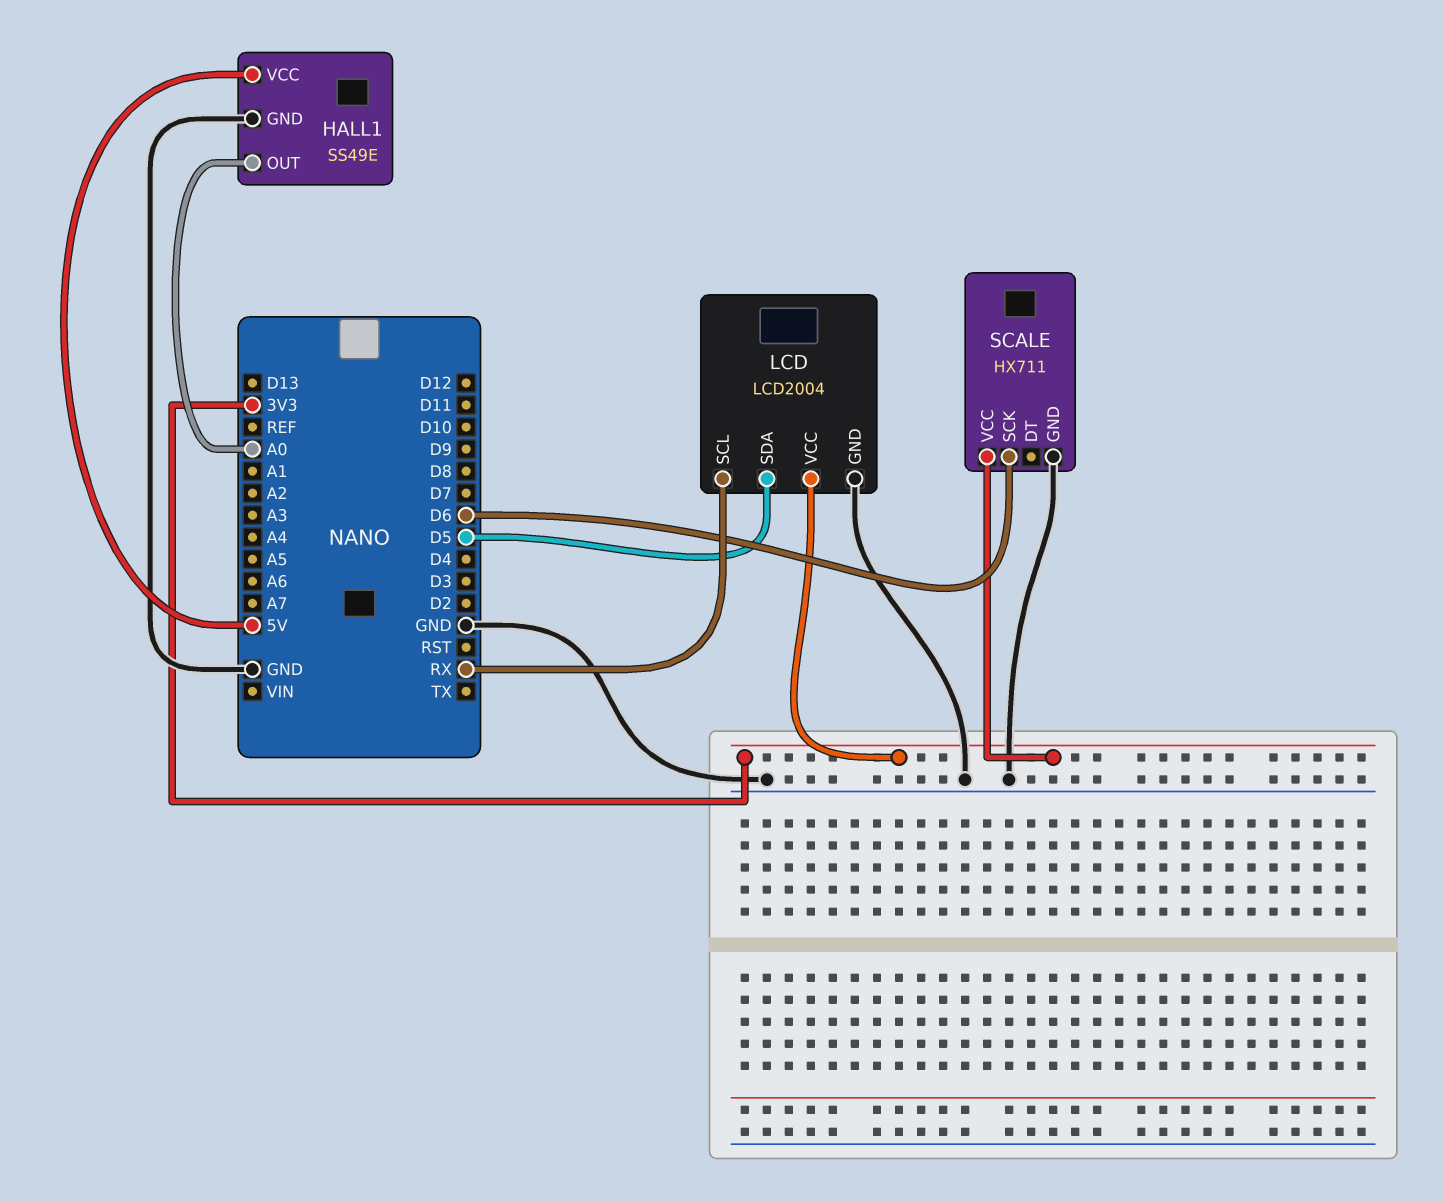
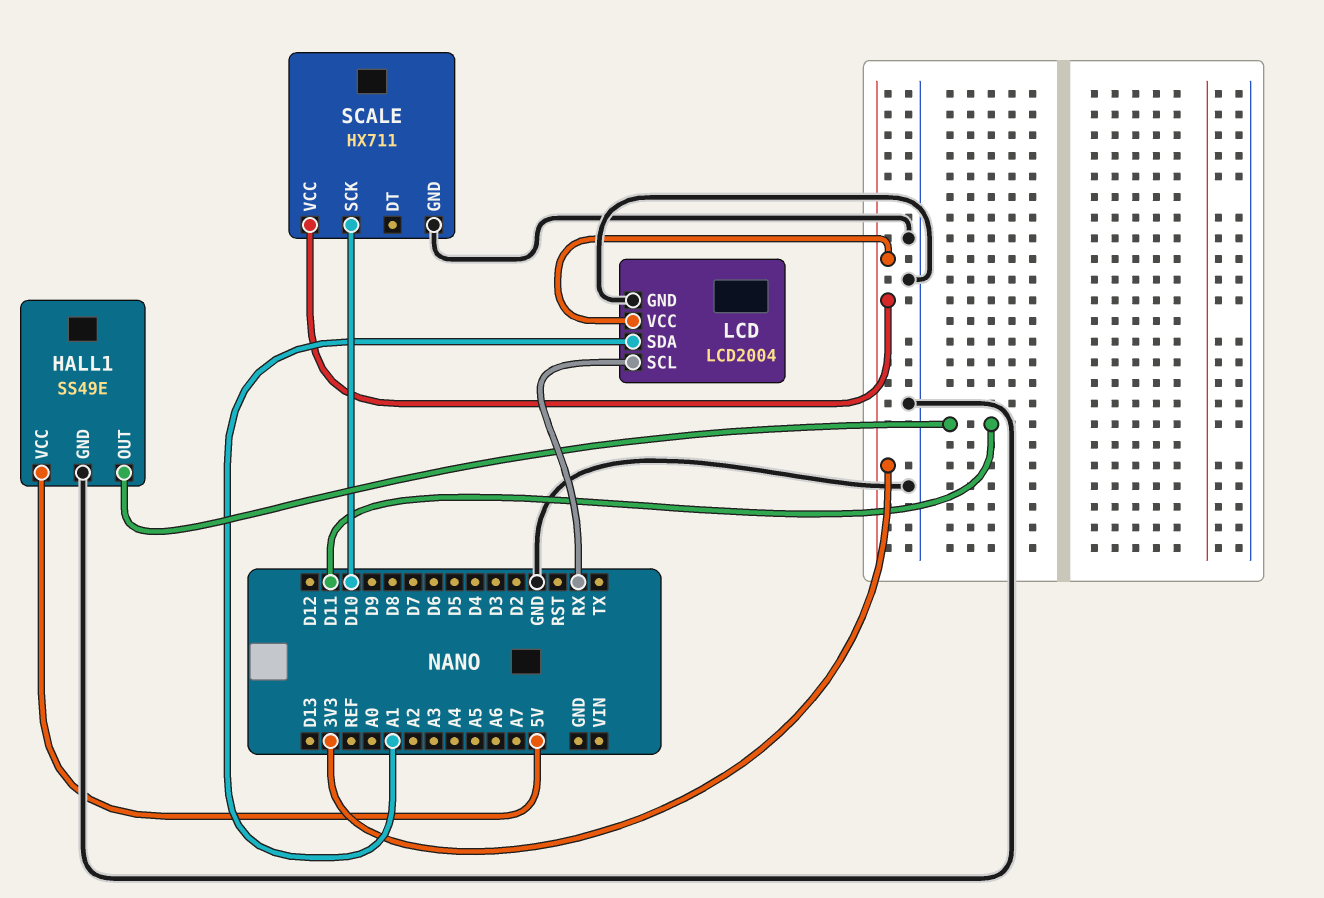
HALL1 pin OUT: A0 -> D11
LCD pin SDA: D5 -> A1
SCALE pin SCK: D6 -> D10

